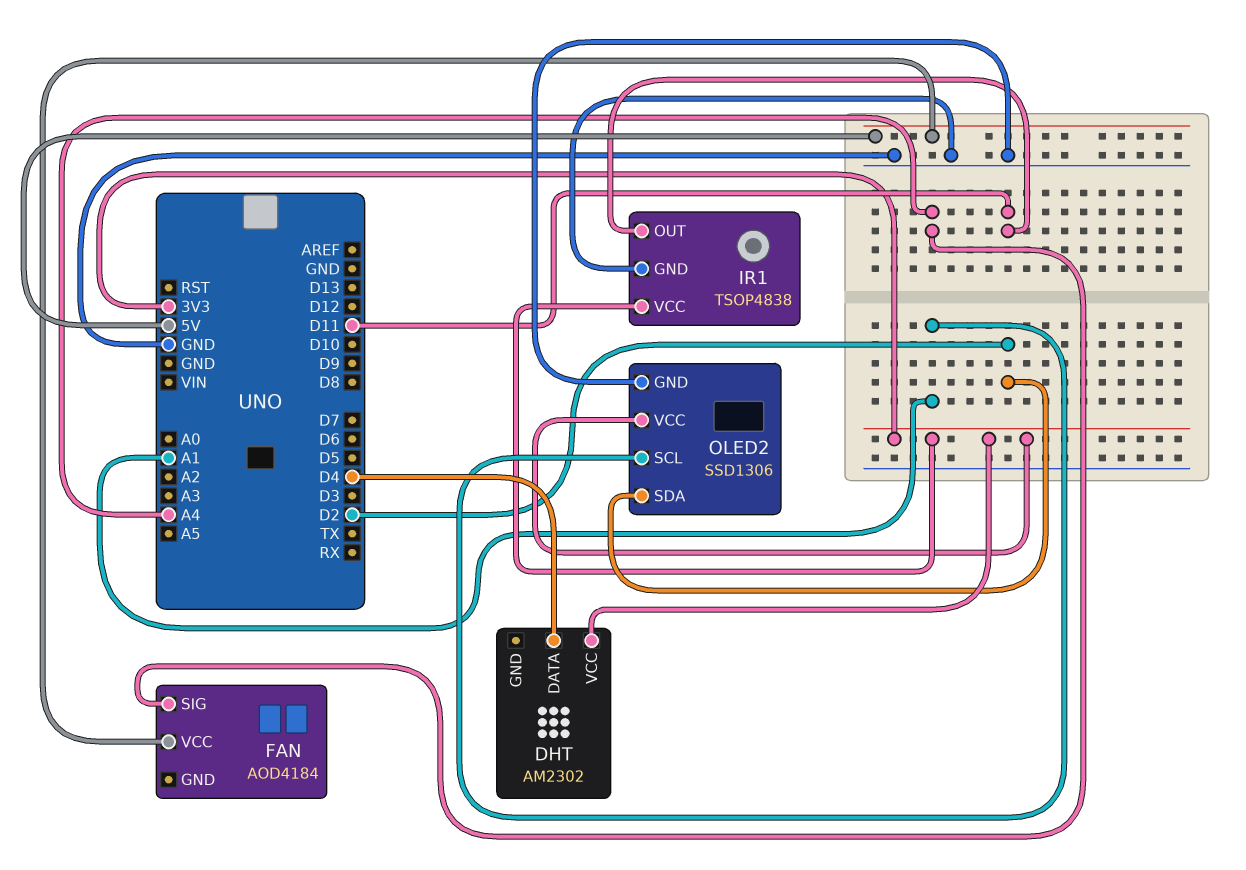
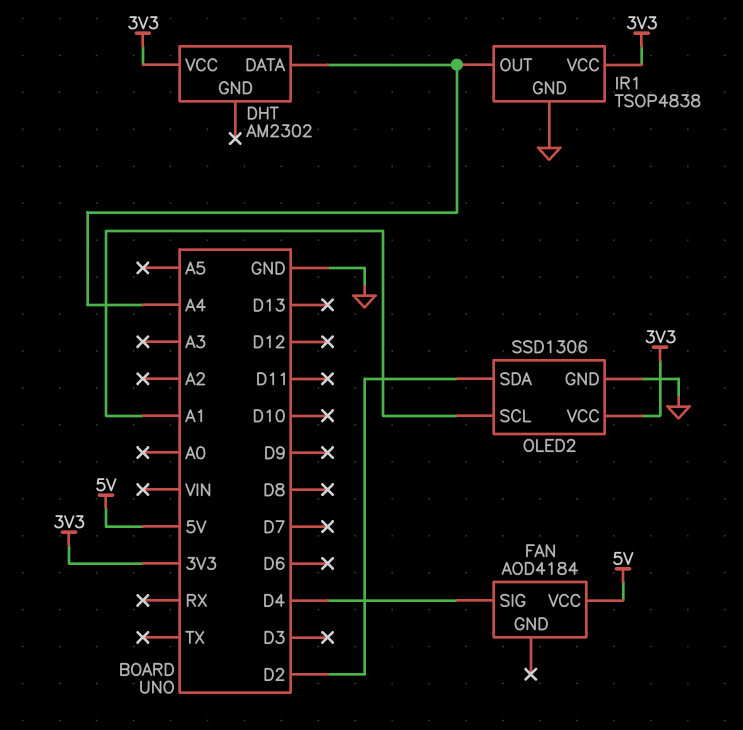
DHT pin DATA: D4 -> A4
FAN pin SIG: A4 -> D4
IR1 pin OUT: D11 -> A4

